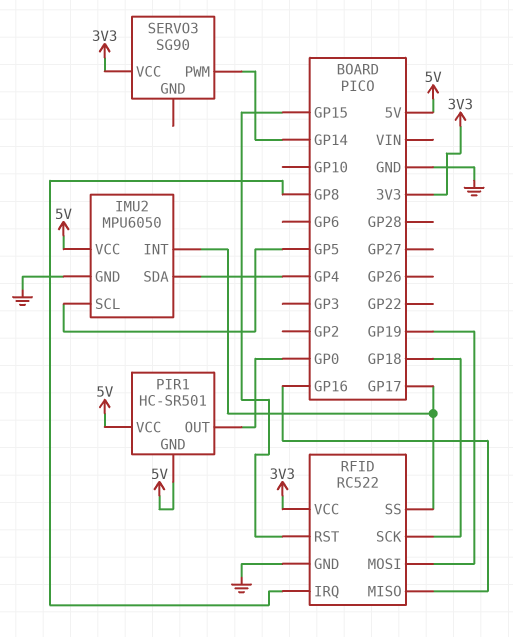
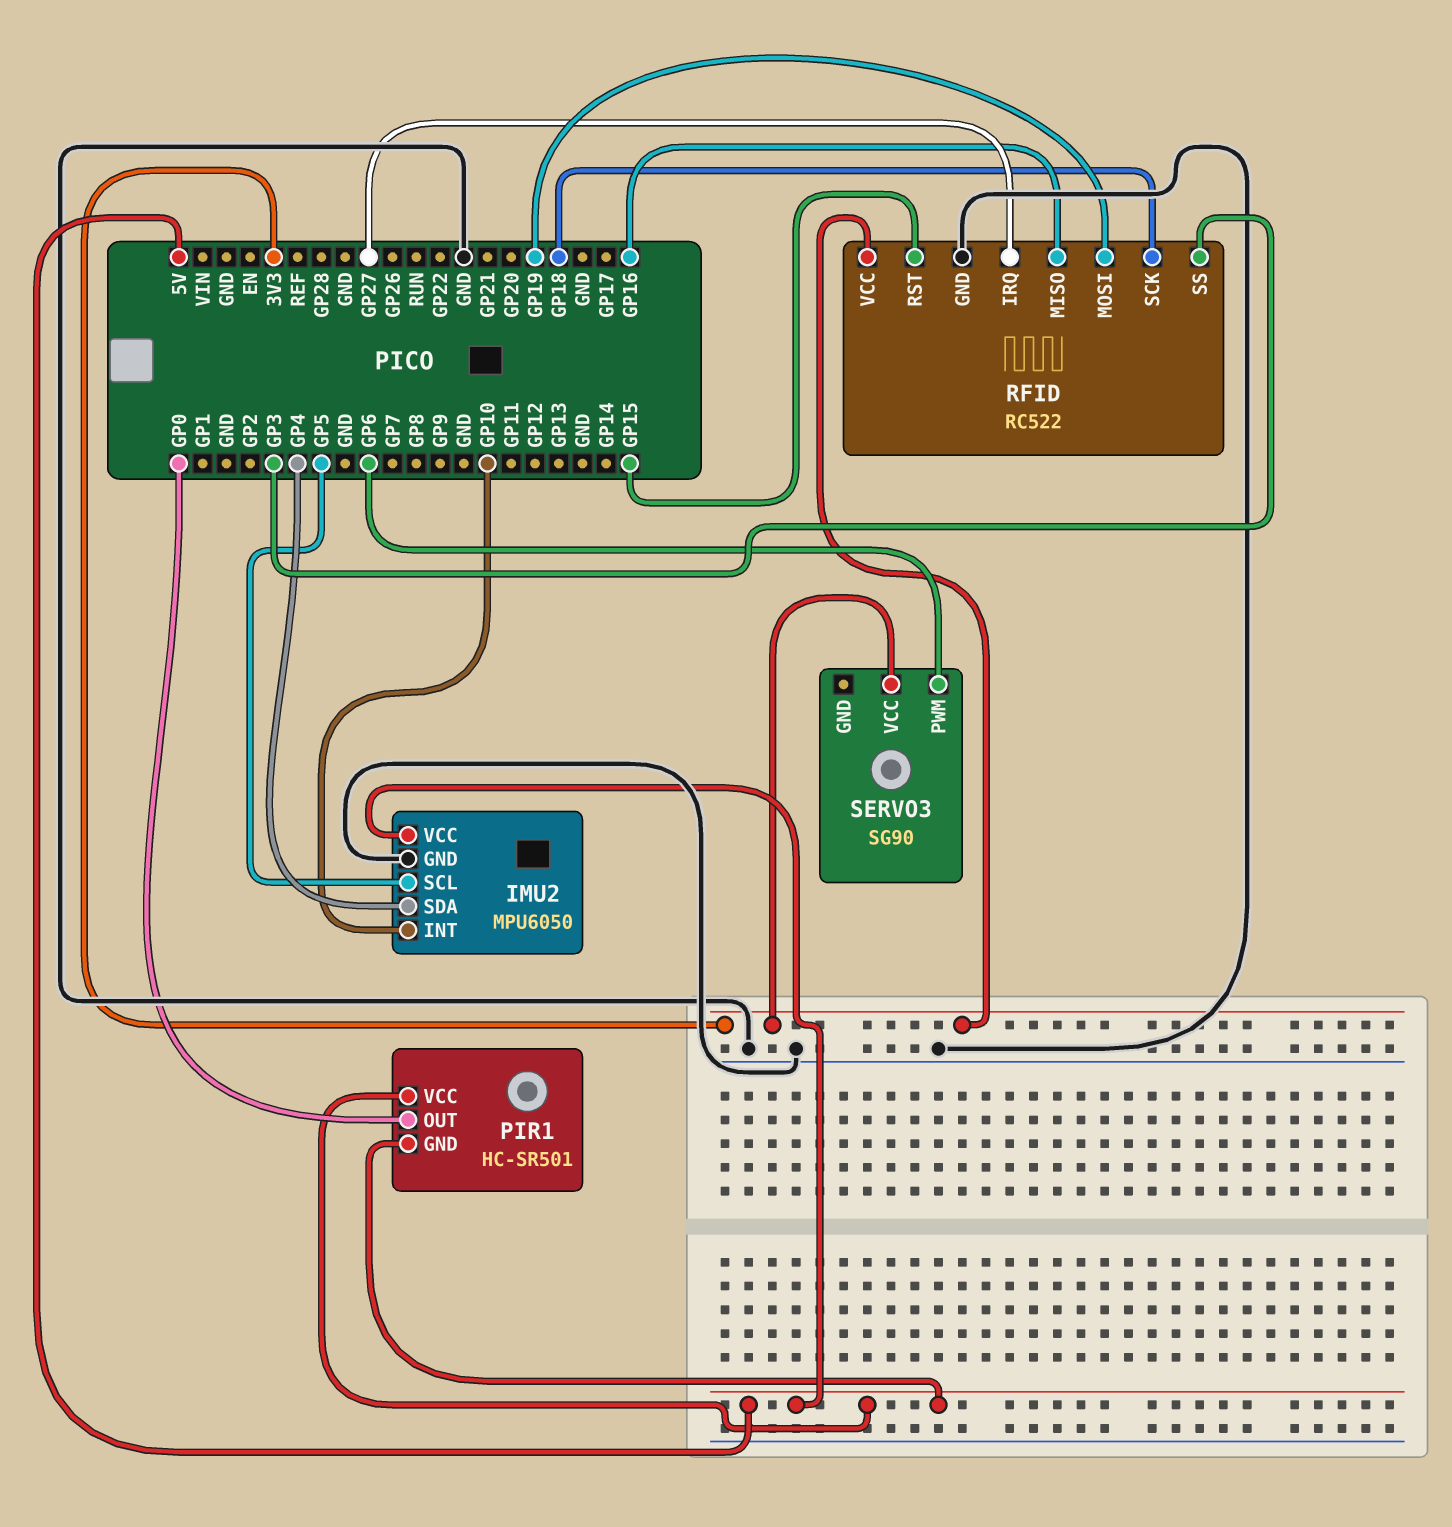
IMU2 pin INT: GP17 -> GP10
RFID pin IRQ: GP8 -> GP27
RFID pin SS: GP17 -> GP3
SERVO3 pin PWM: GP14 -> GP6

